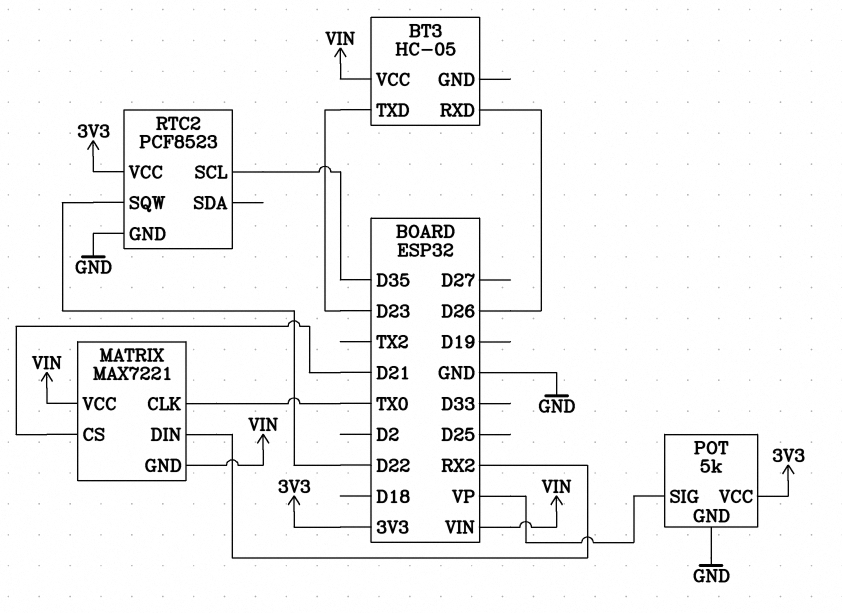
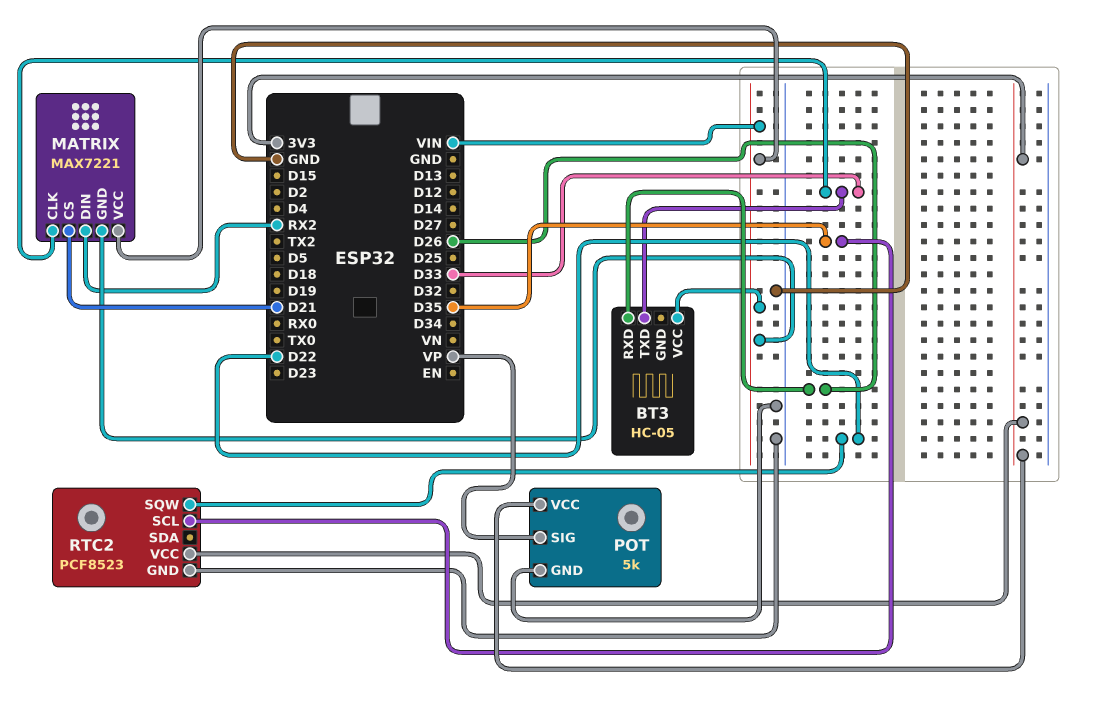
BT3 pin TXD: D23 -> D33
MATRIX pin CLK: TX0 -> D33

